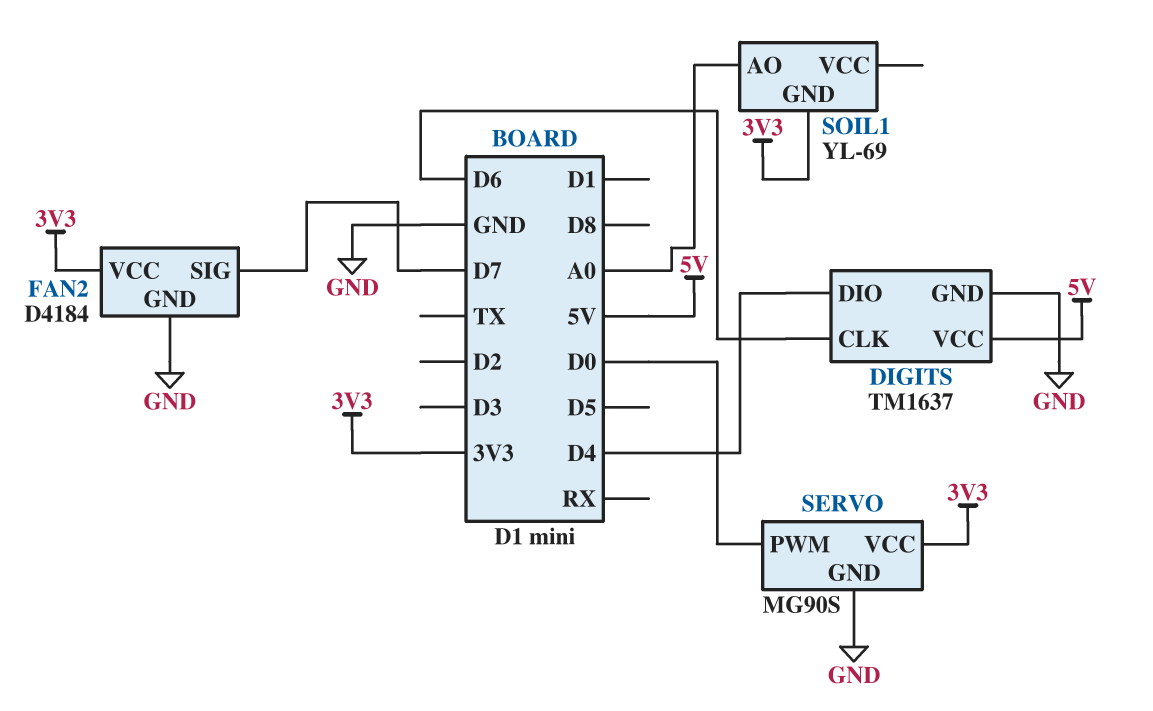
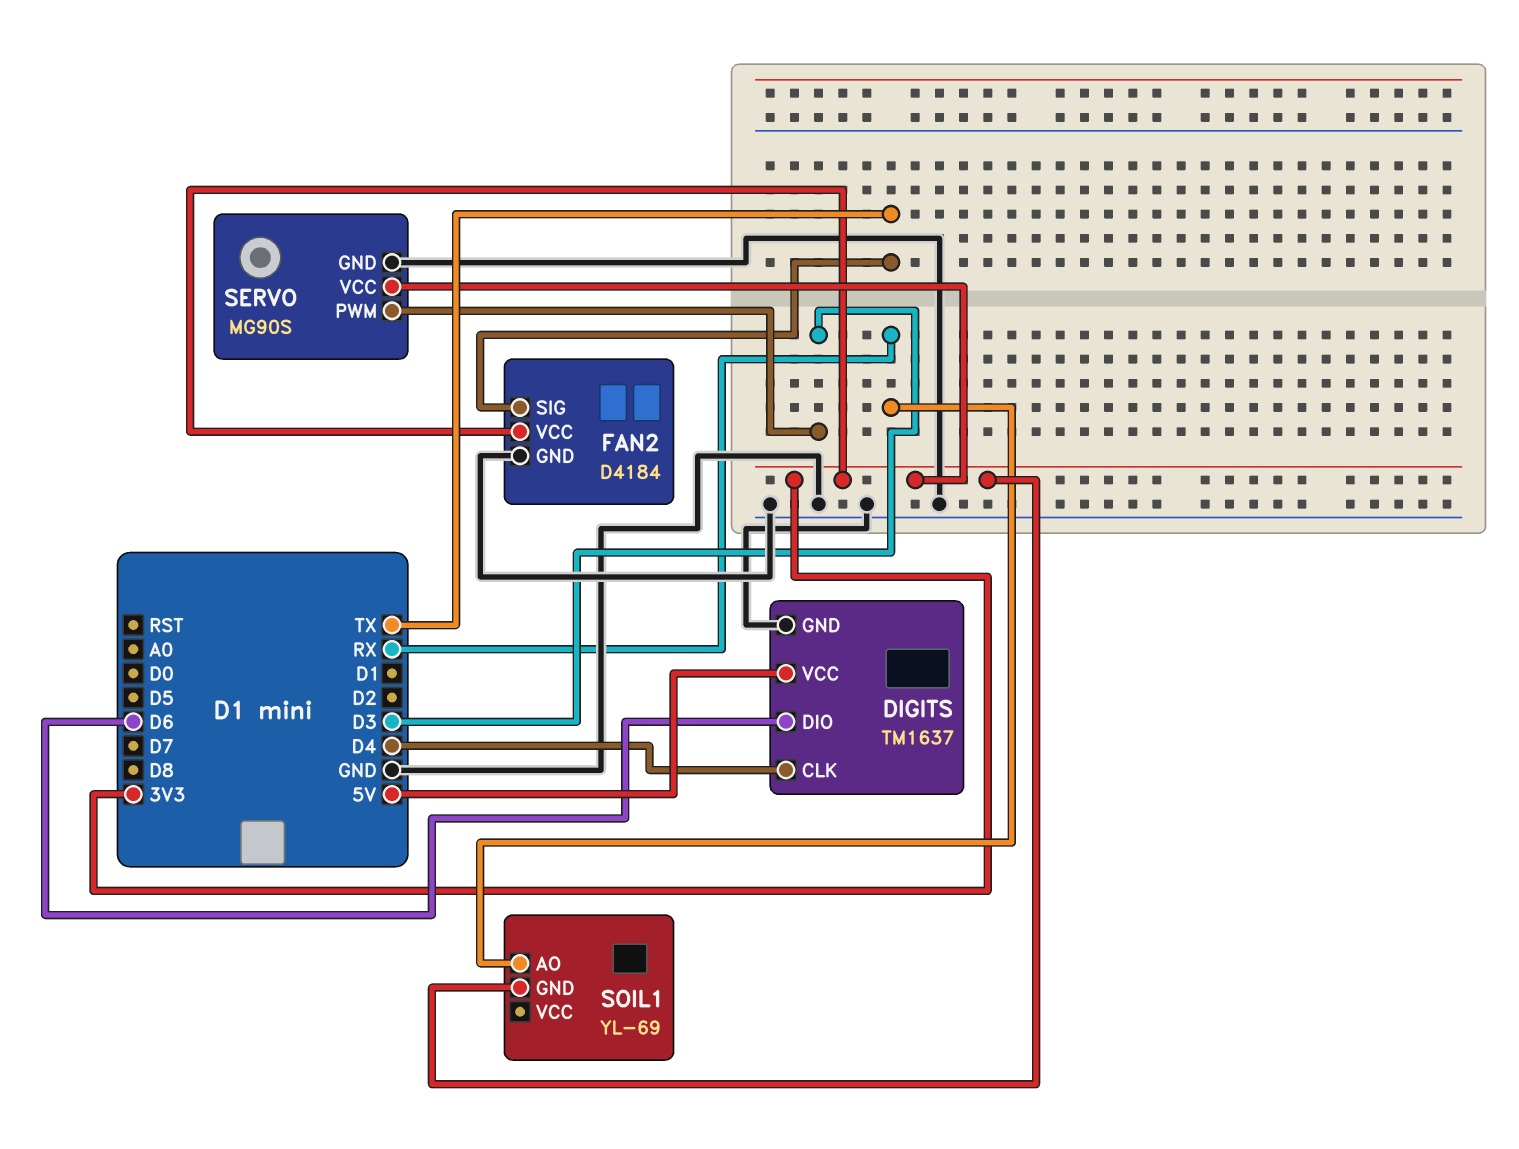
DIGITS pin CLK: D6 -> D4
DIGITS pin DIO: D4 -> D6
FAN2 pin SIG: D7 -> TX
SERVO pin PWM: D0 -> D3
SOIL1 pin AO: A0 -> RX

